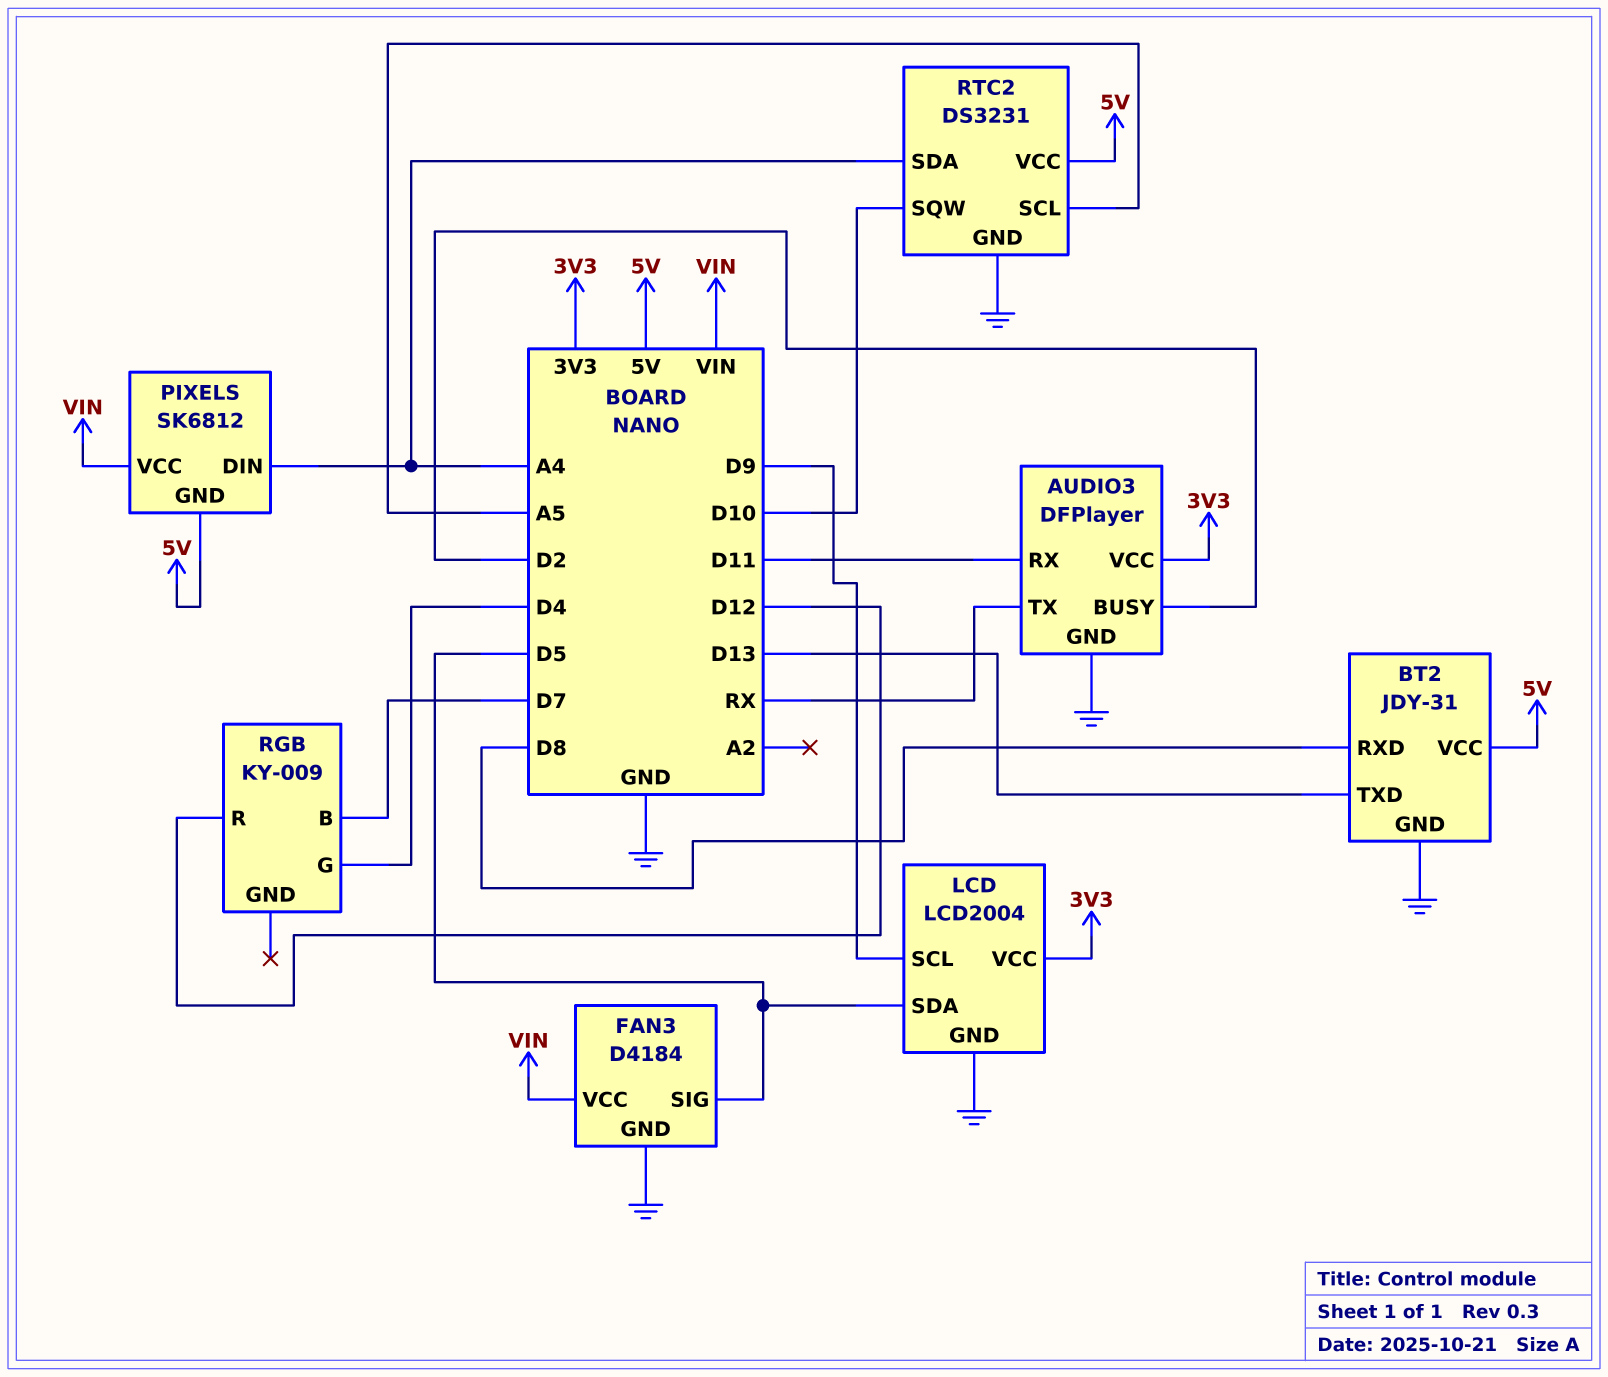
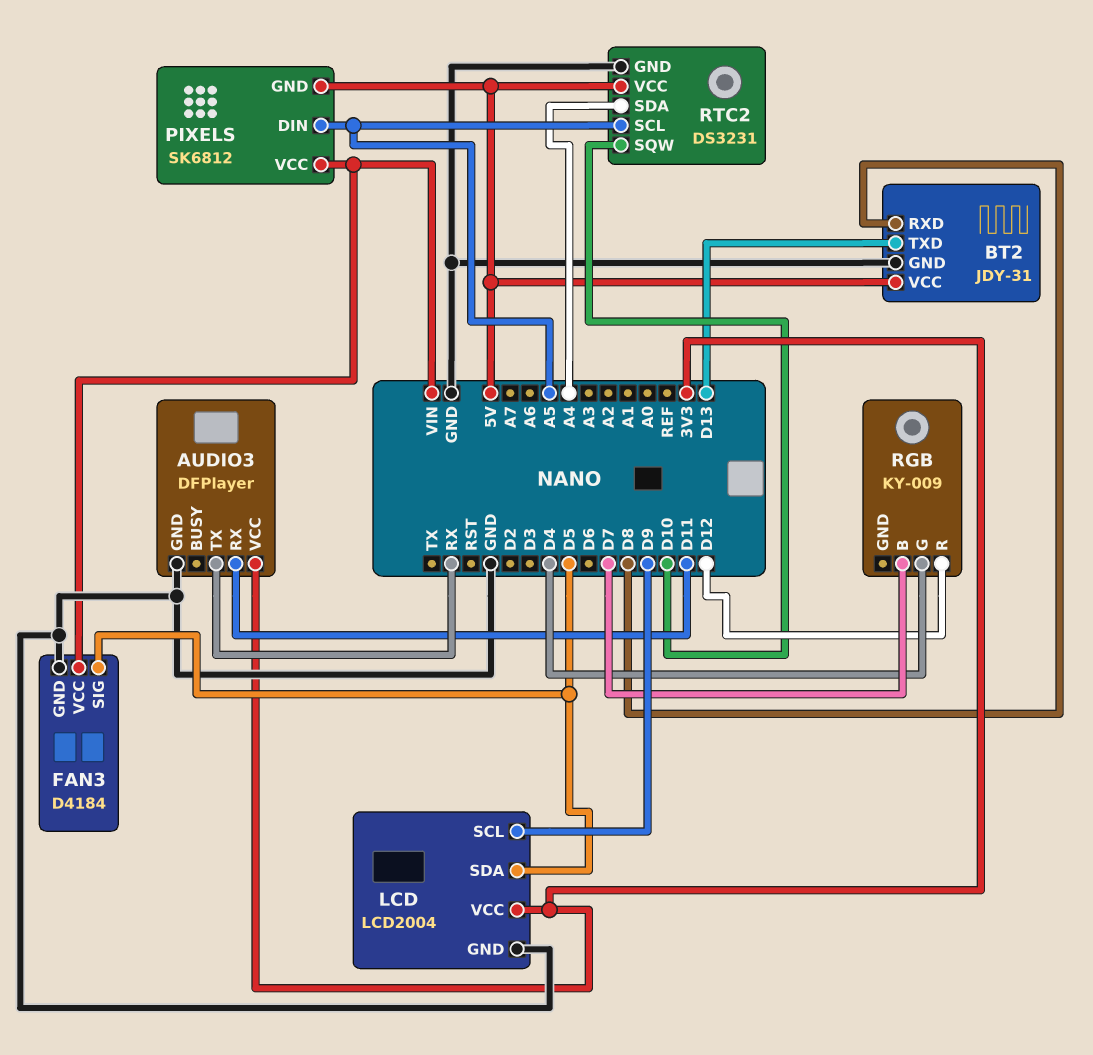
AUDIO3 pin BUSY: D2 -> none
PIXELS pin DIN: A4 -> A5

